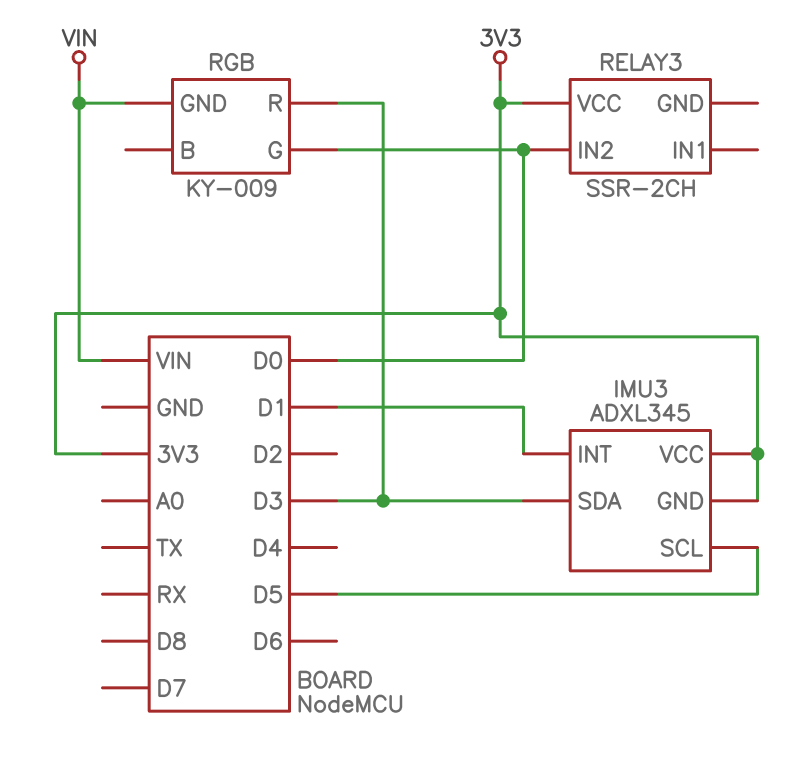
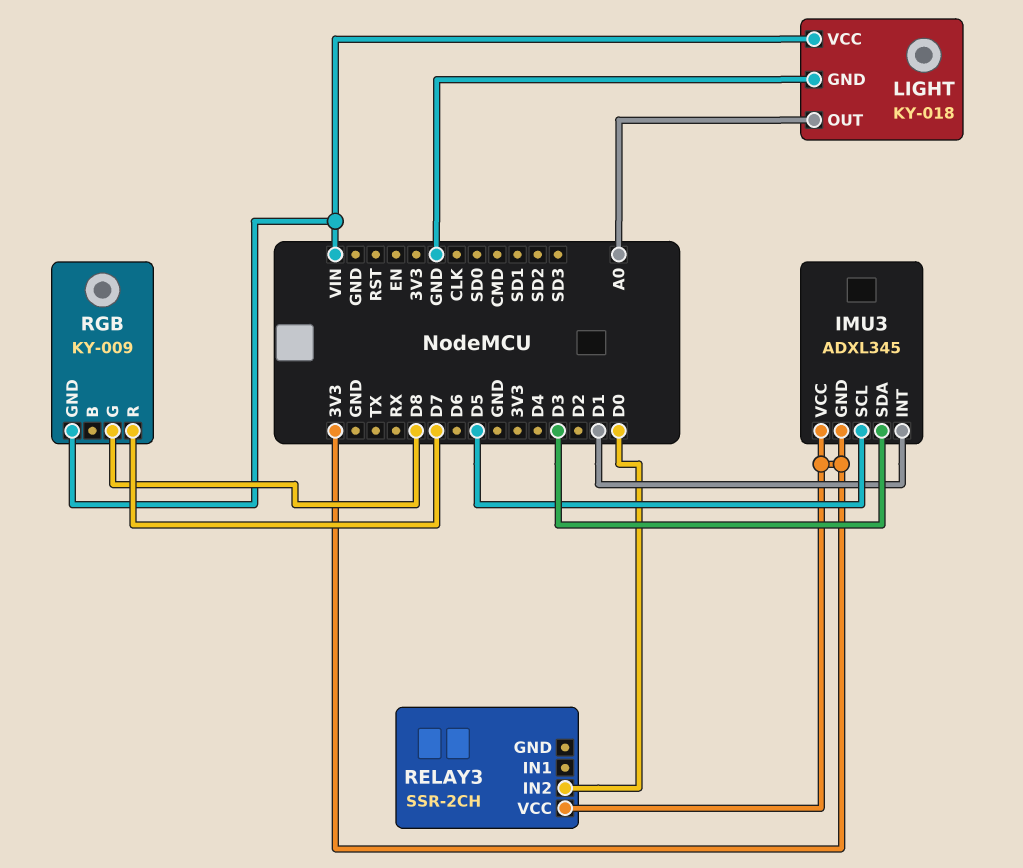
LIGHT: none -> KY-018
LIGHT pin GND: none -> GND
LIGHT pin OUT: none -> A0
LIGHT pin VCC: none -> VIN
RGB pin G: D0 -> D8
RGB pin R: D3 -> D7

